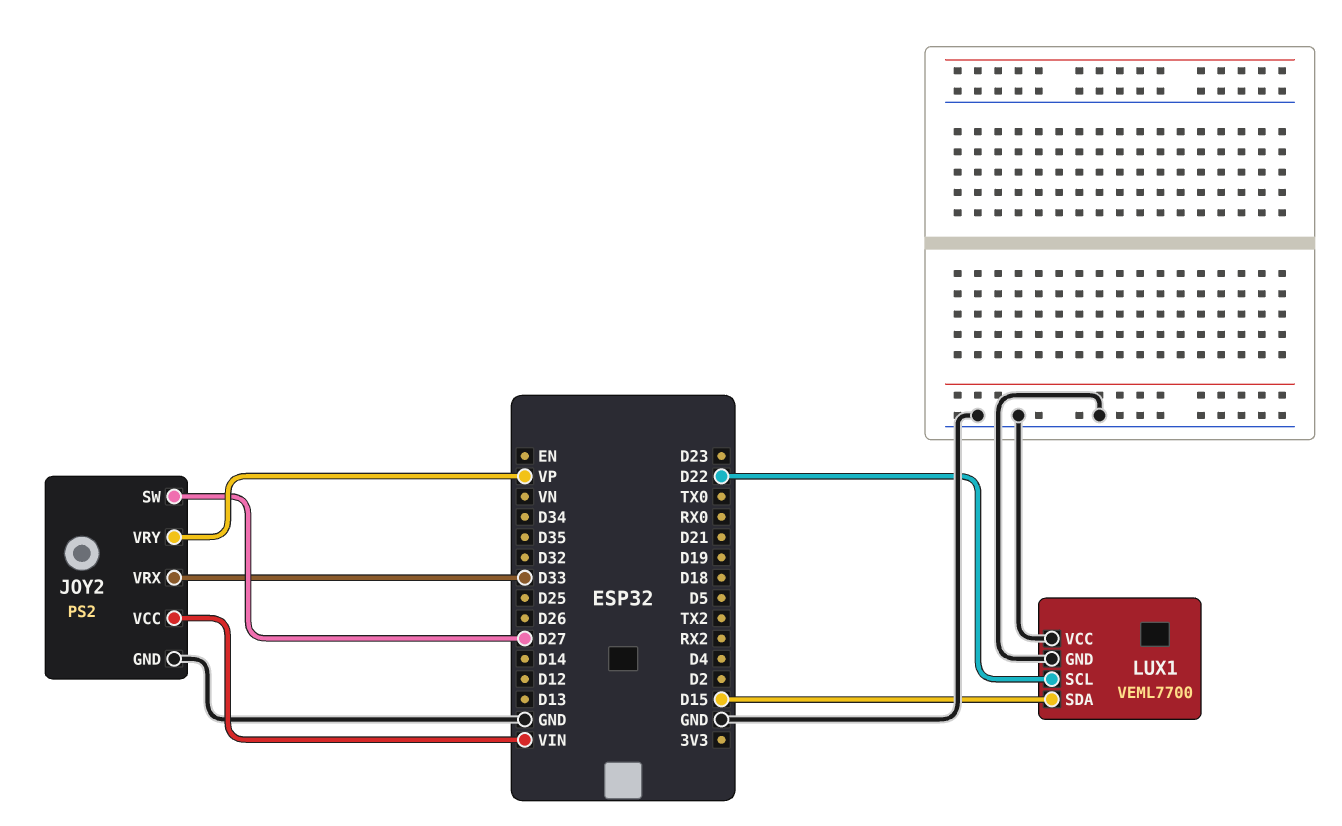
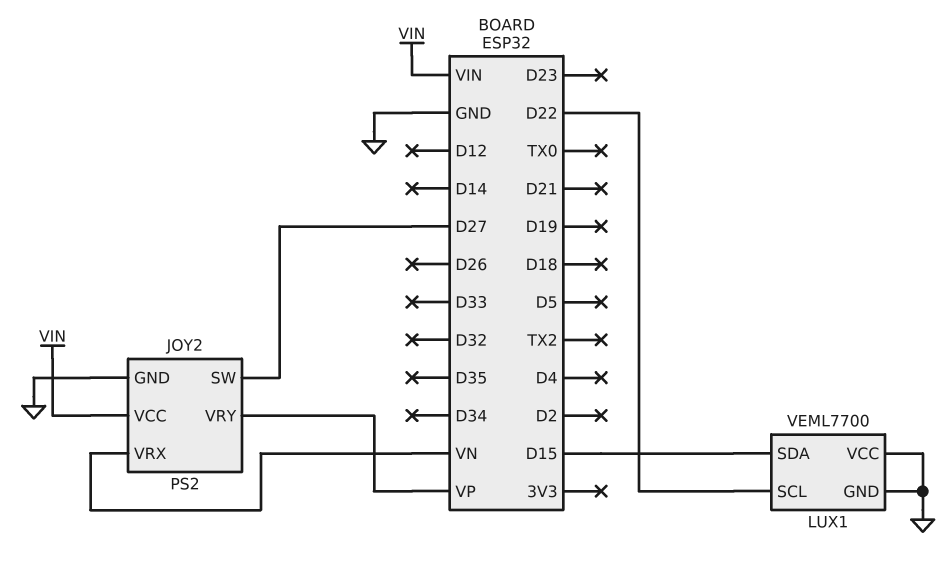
JOY2 pin VRX: D33 -> VN

